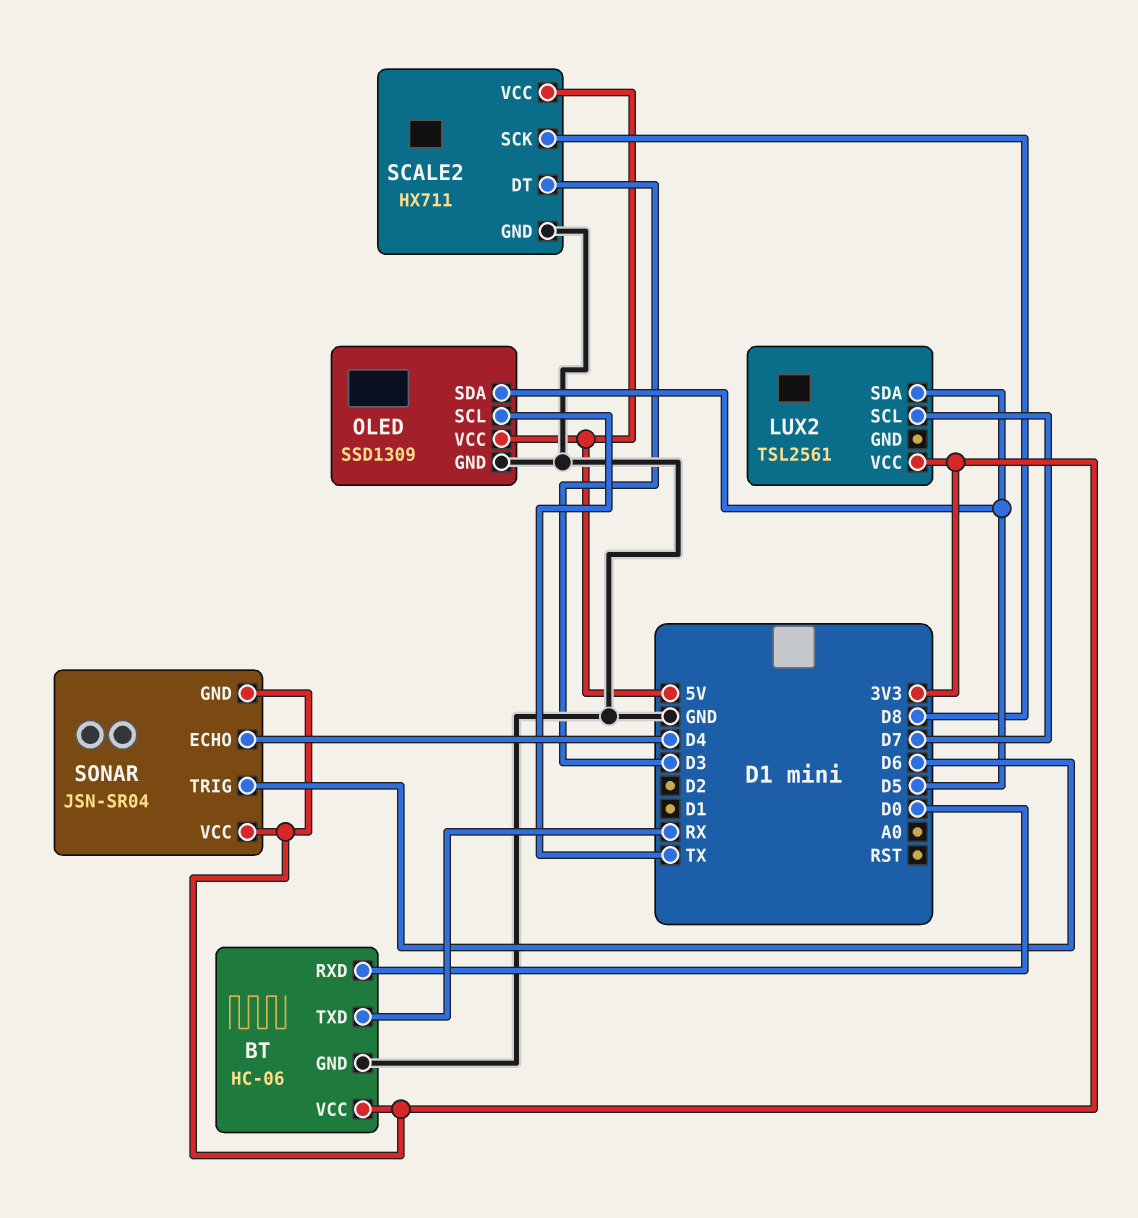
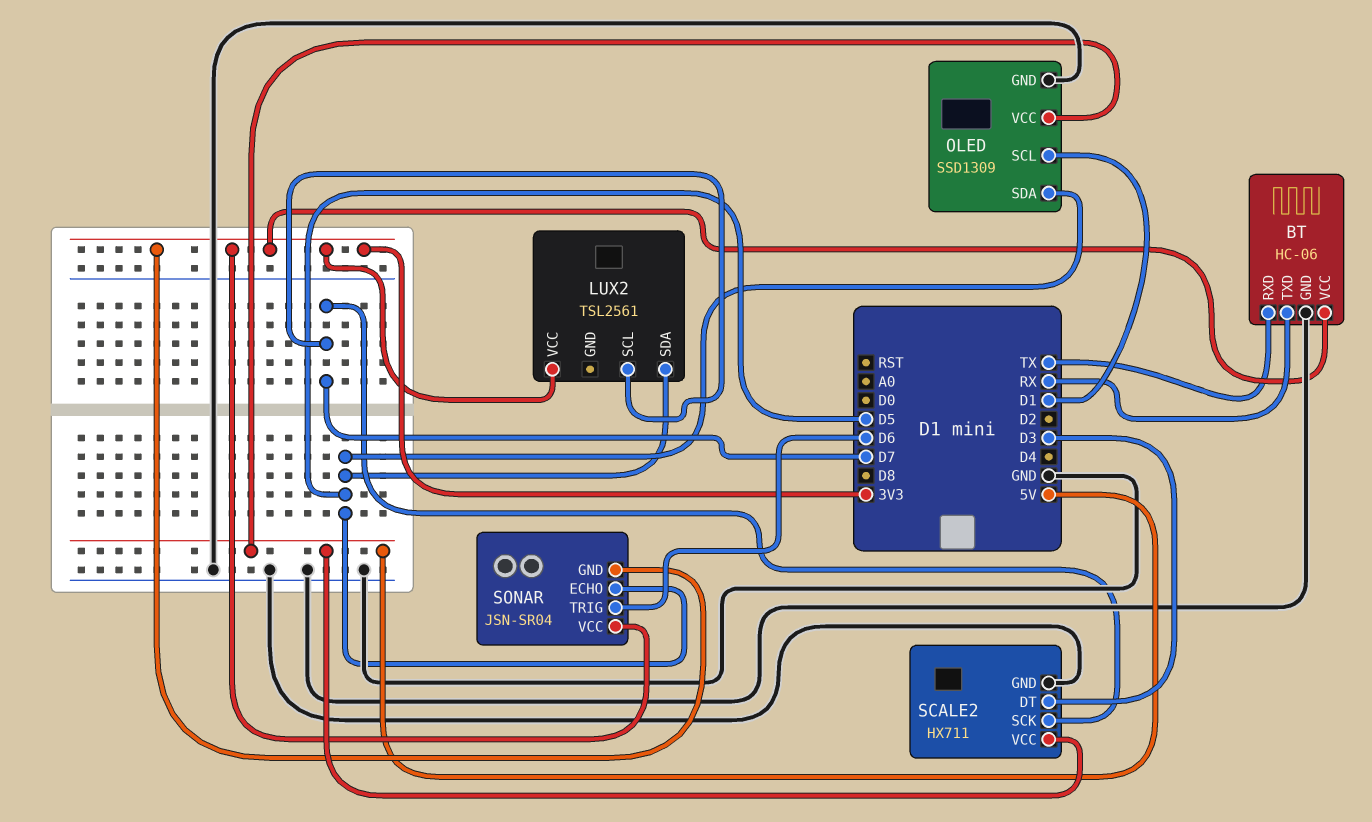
BT pin RXD: D0 -> TX
OLED pin SCL: TX -> D1
SCALE2 pin SCK: D8 -> D7
SONAR pin ECHO: D4 -> D5

